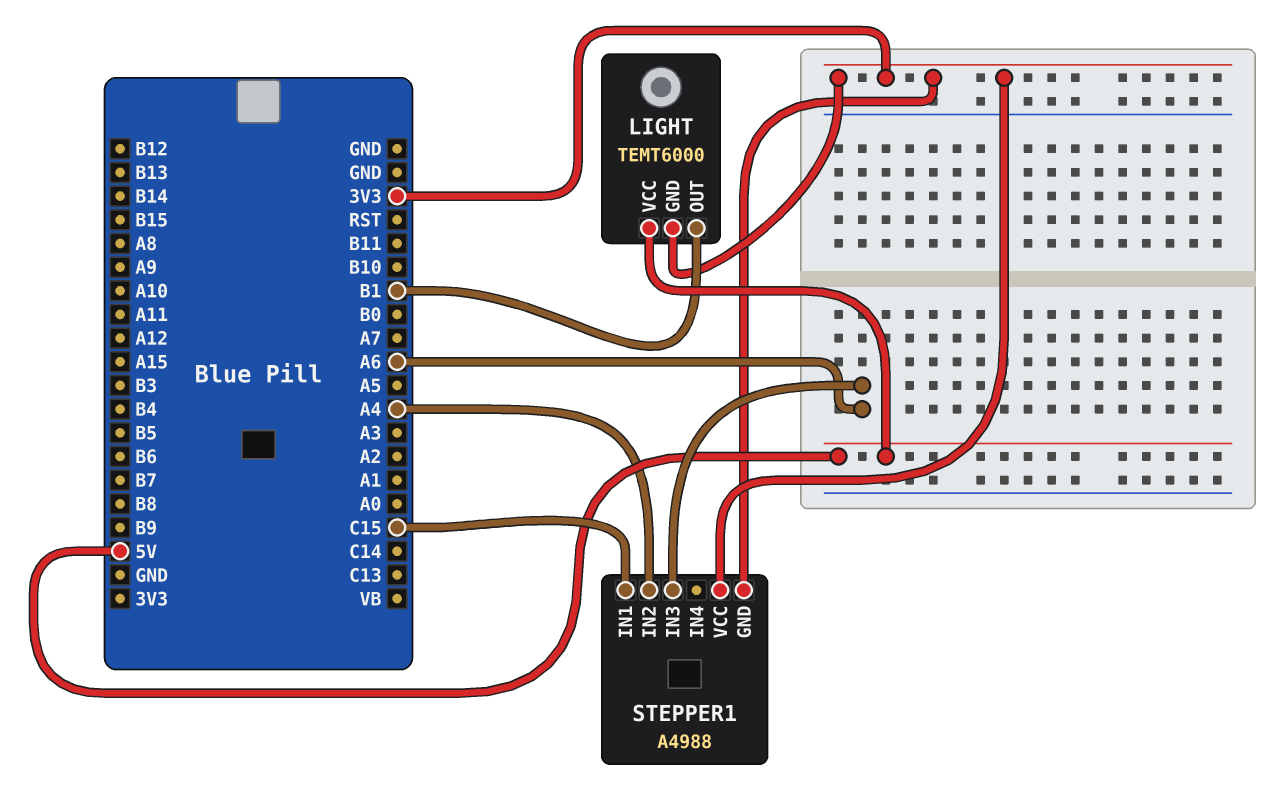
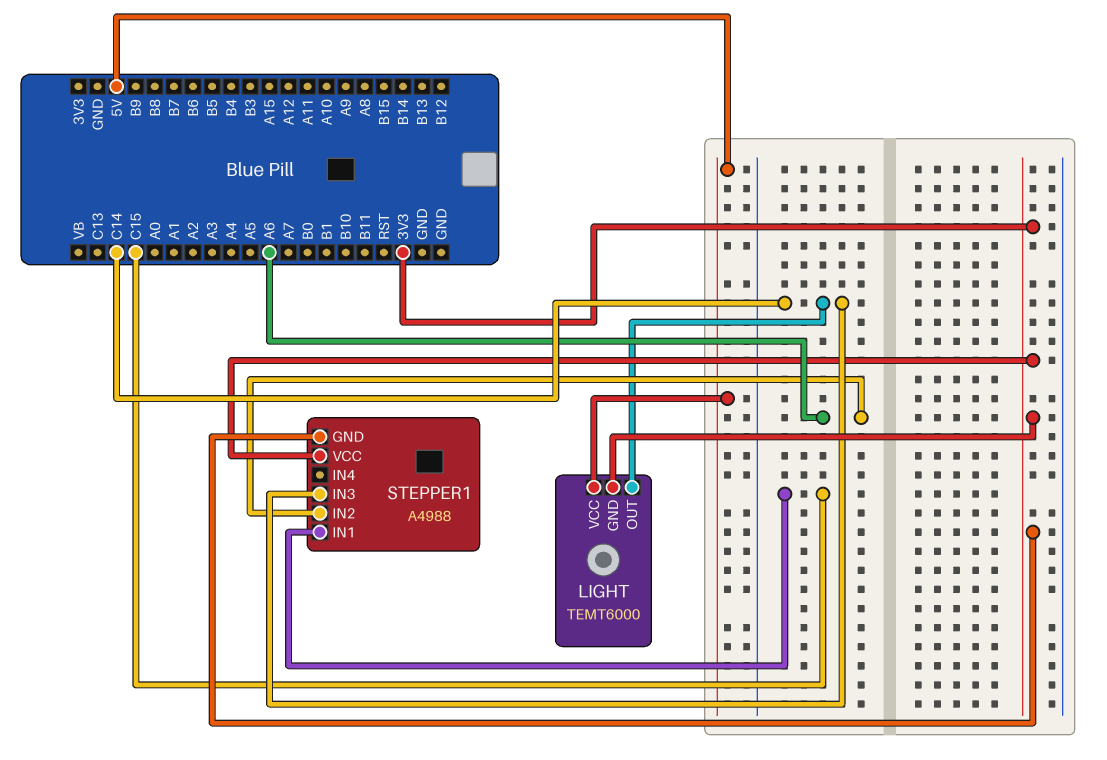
LIGHT pin OUT: B1 -> C14
STEPPER1 pin IN2: A4 -> A6
STEPPER1 pin IN3: A6 -> C14

